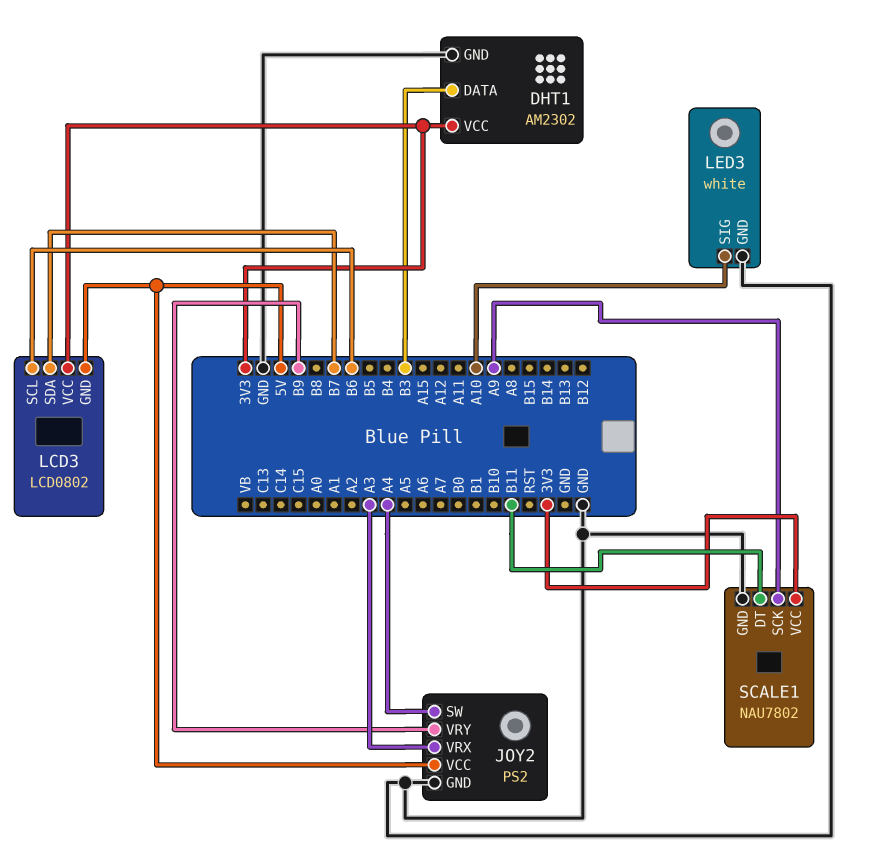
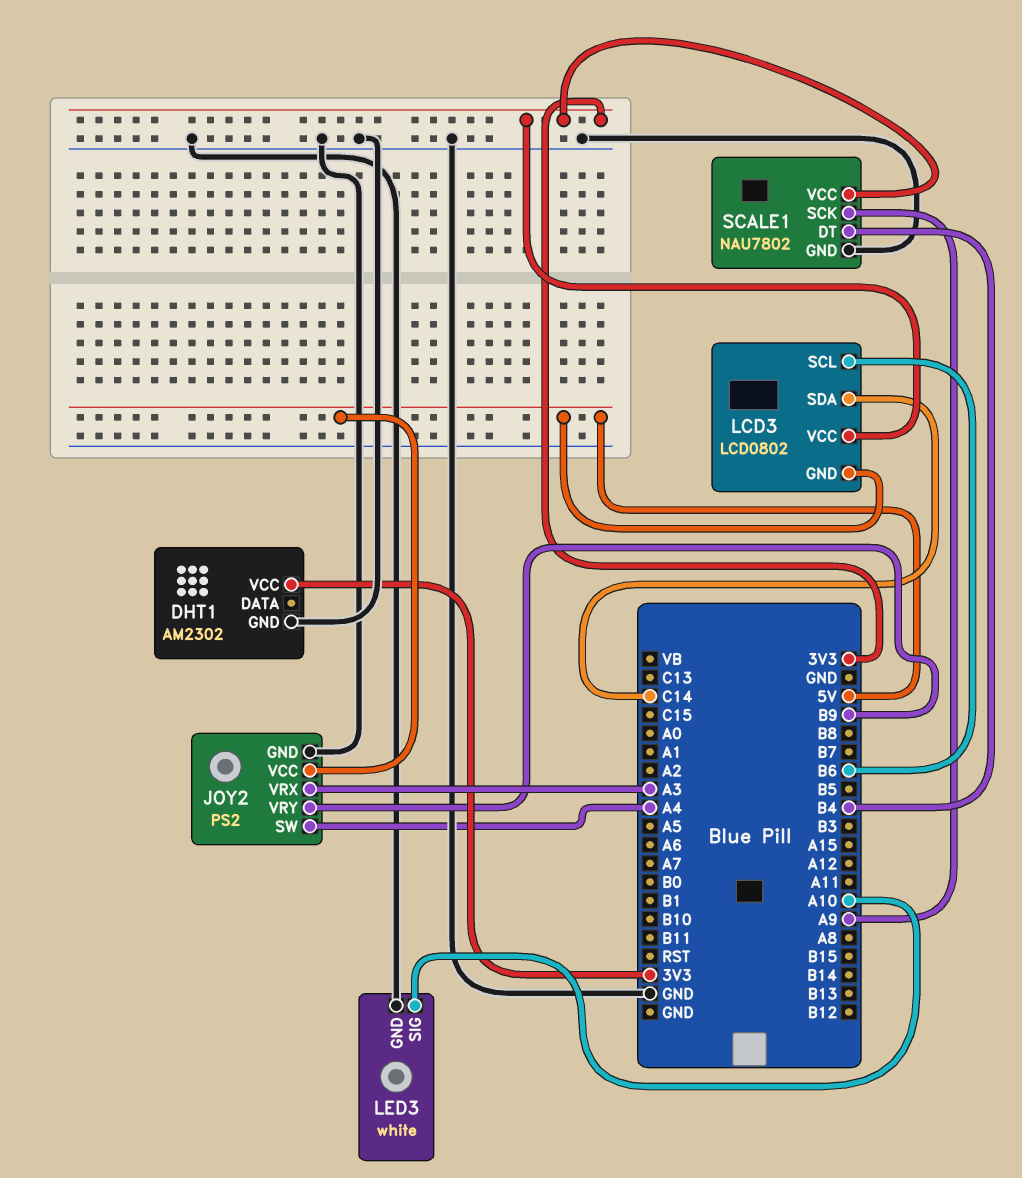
DHT1 pin DATA: B3 -> none
LCD3 pin SDA: B7 -> C14
SCALE1 pin DT: B11 -> B4

